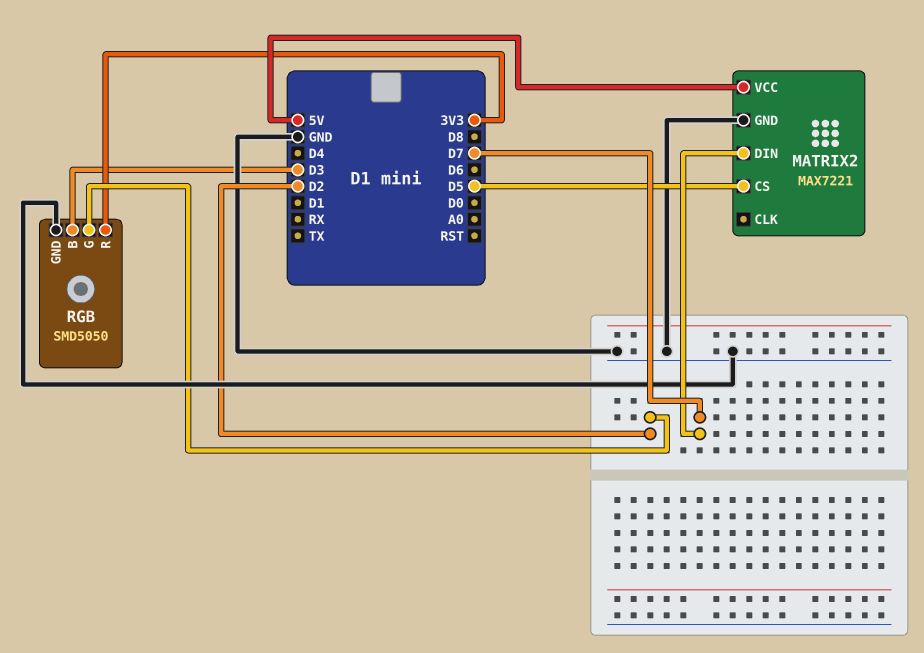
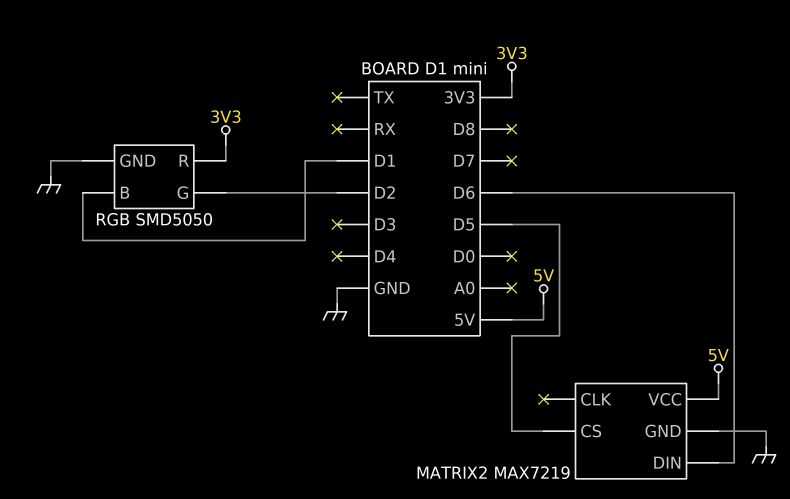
MATRIX2: MAX7221 -> MAX7219
MATRIX2 pin DIN: D7 -> D6
RGB pin B: D3 -> D1

